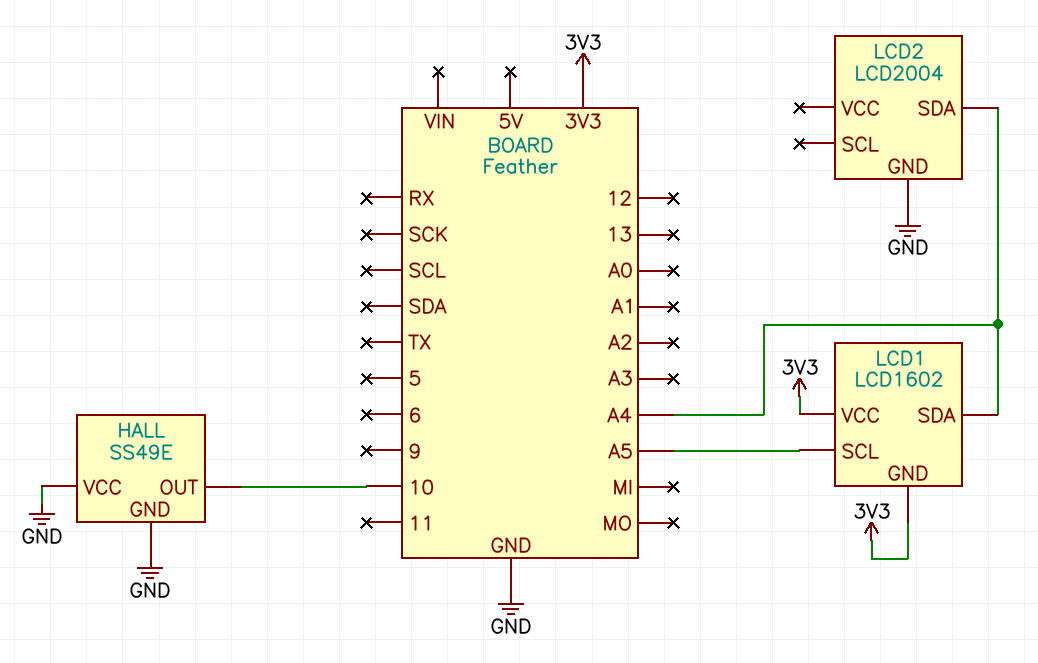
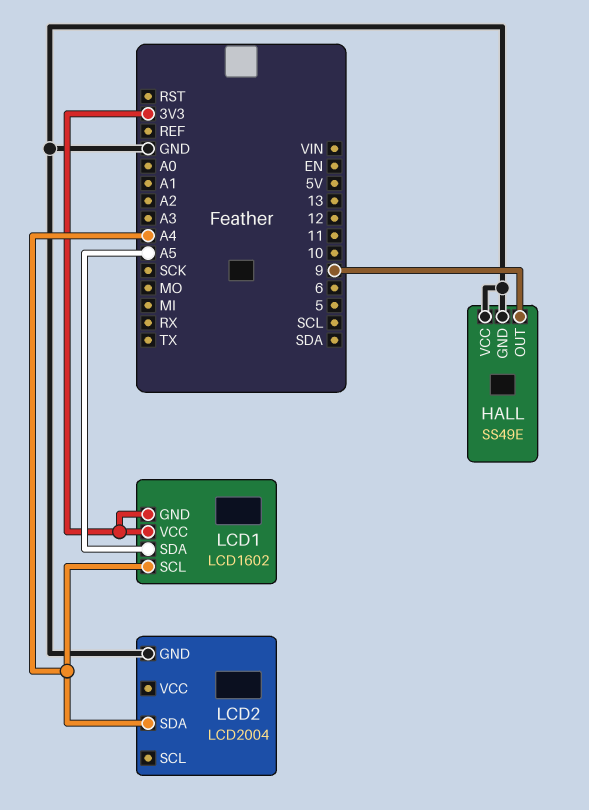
HALL pin OUT: 10 -> 9
LCD1 pin SCL: A5 -> A4
LCD1 pin SDA: A4 -> A5

